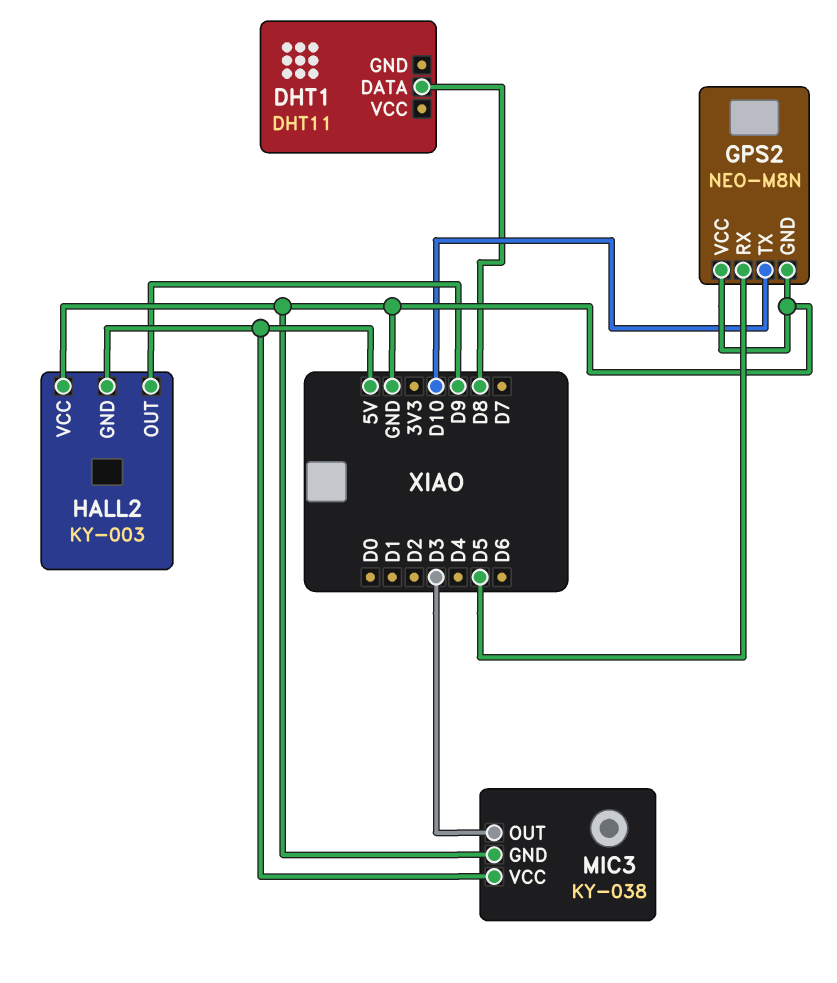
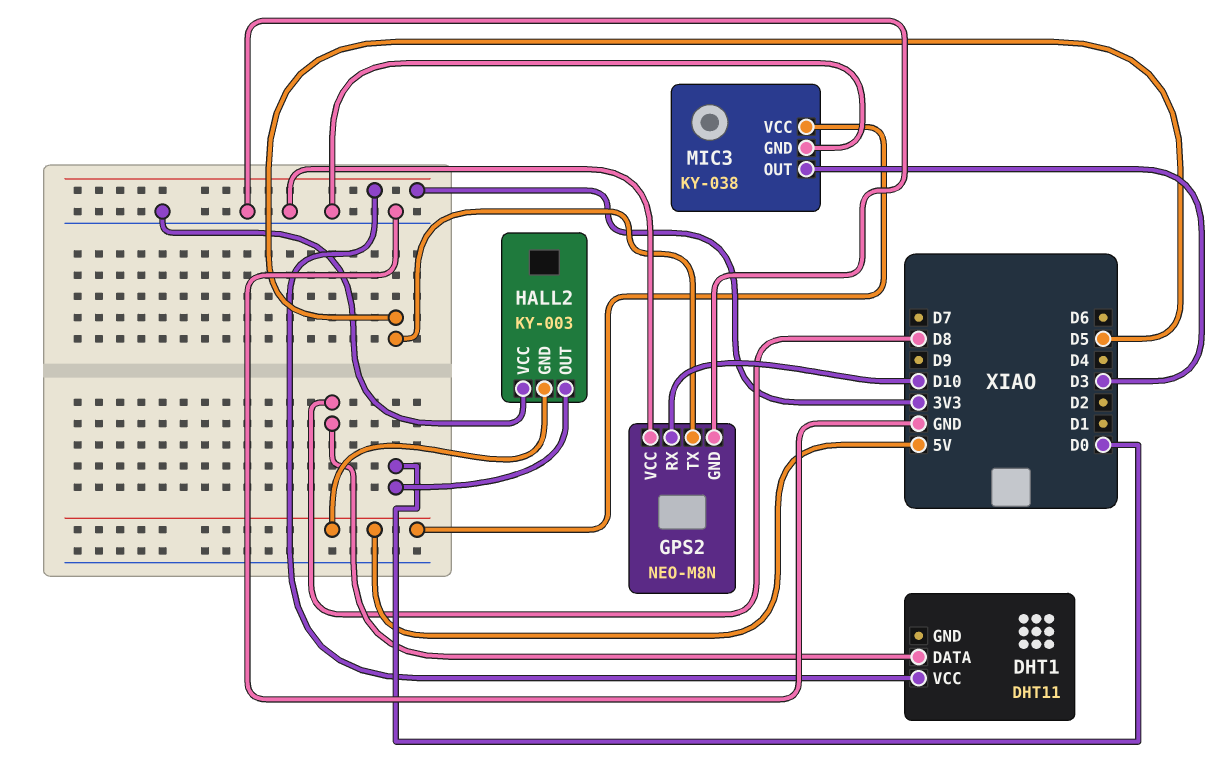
DHT1 pin VCC: none -> 3V3
GPS2 pin RX: D5 -> D10
GPS2 pin TX: D10 -> D5
HALL2 pin OUT: D9 -> D0

